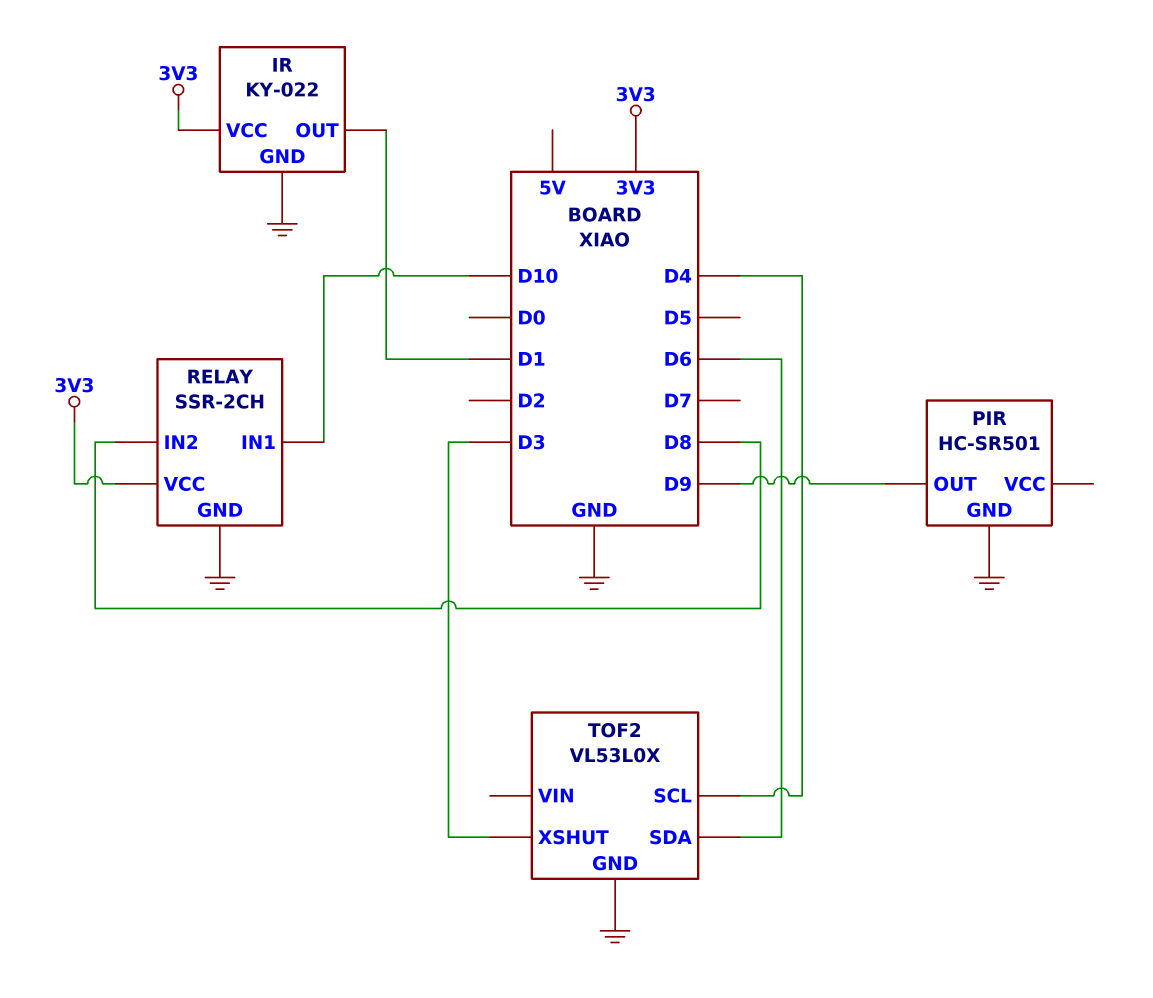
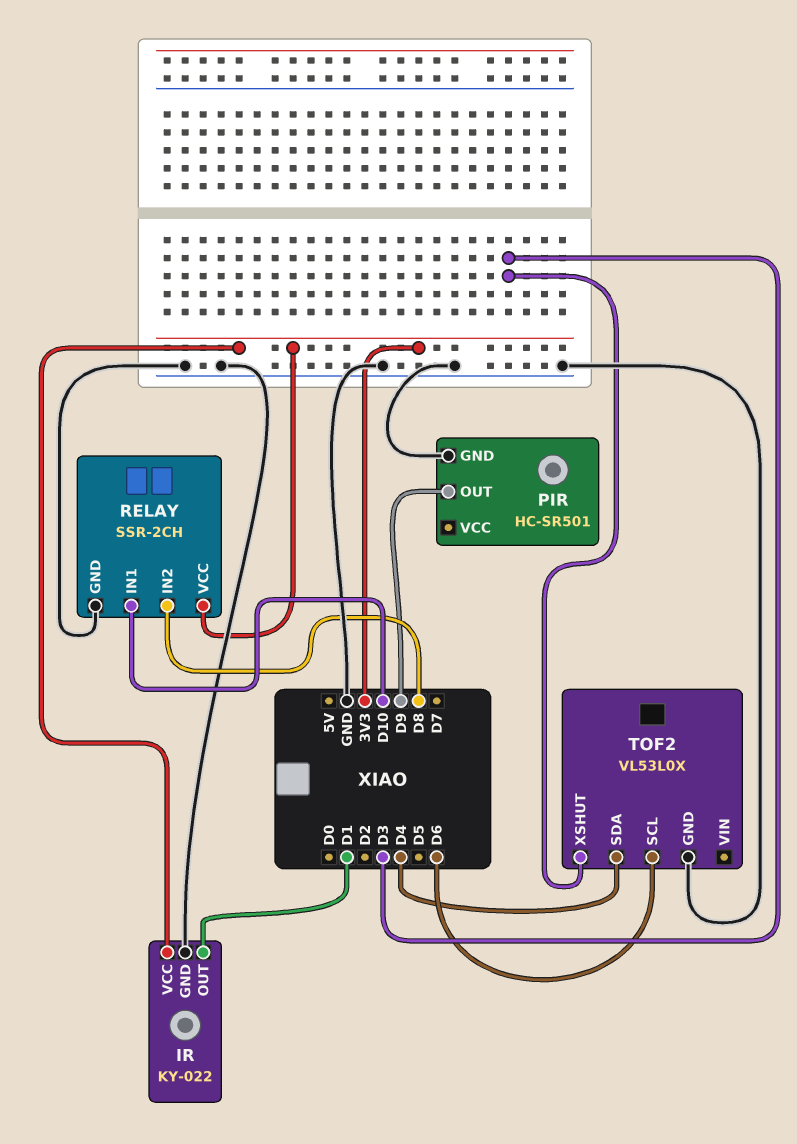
TOF2 pin SCL: D4 -> D6
TOF2 pin SDA: D6 -> D4

